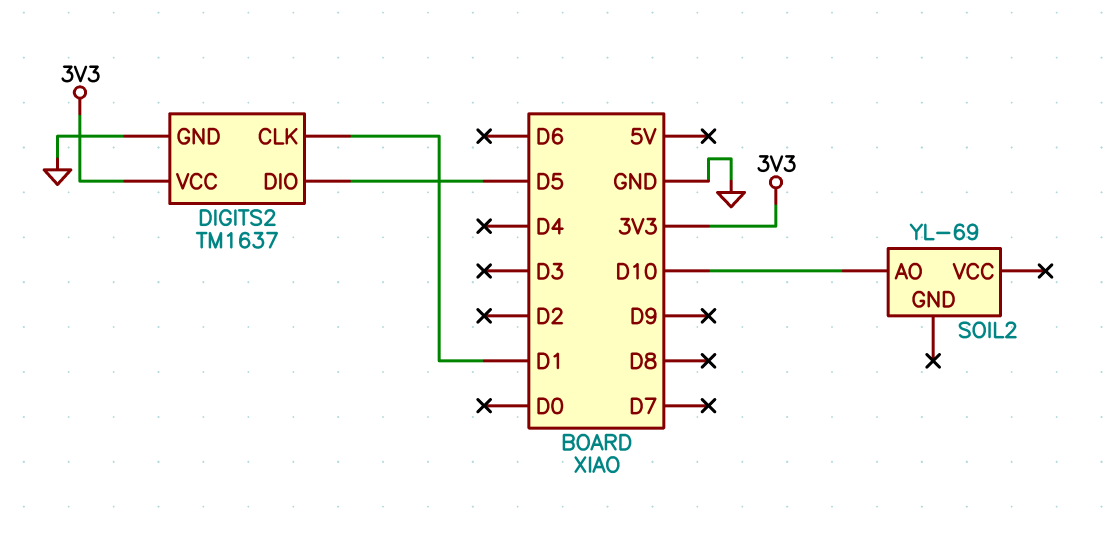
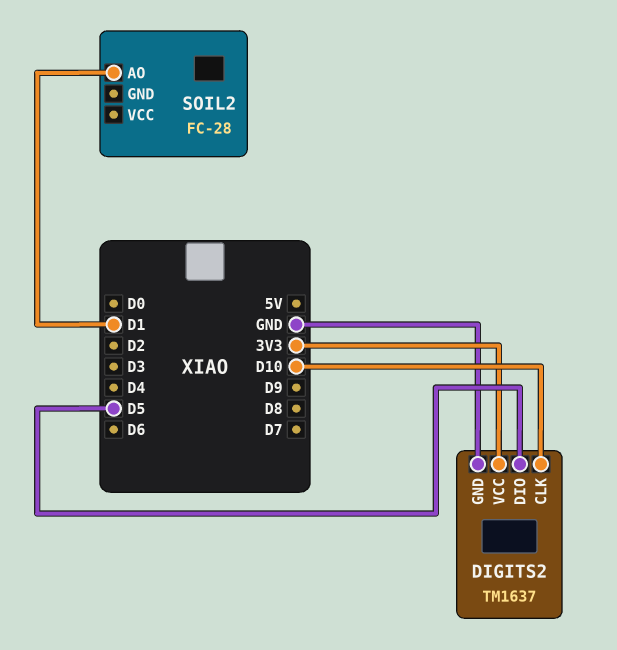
DIGITS2 pin CLK: D1 -> D10
SOIL2: YL-69 -> FC-28
SOIL2 pin AO: D10 -> D1

